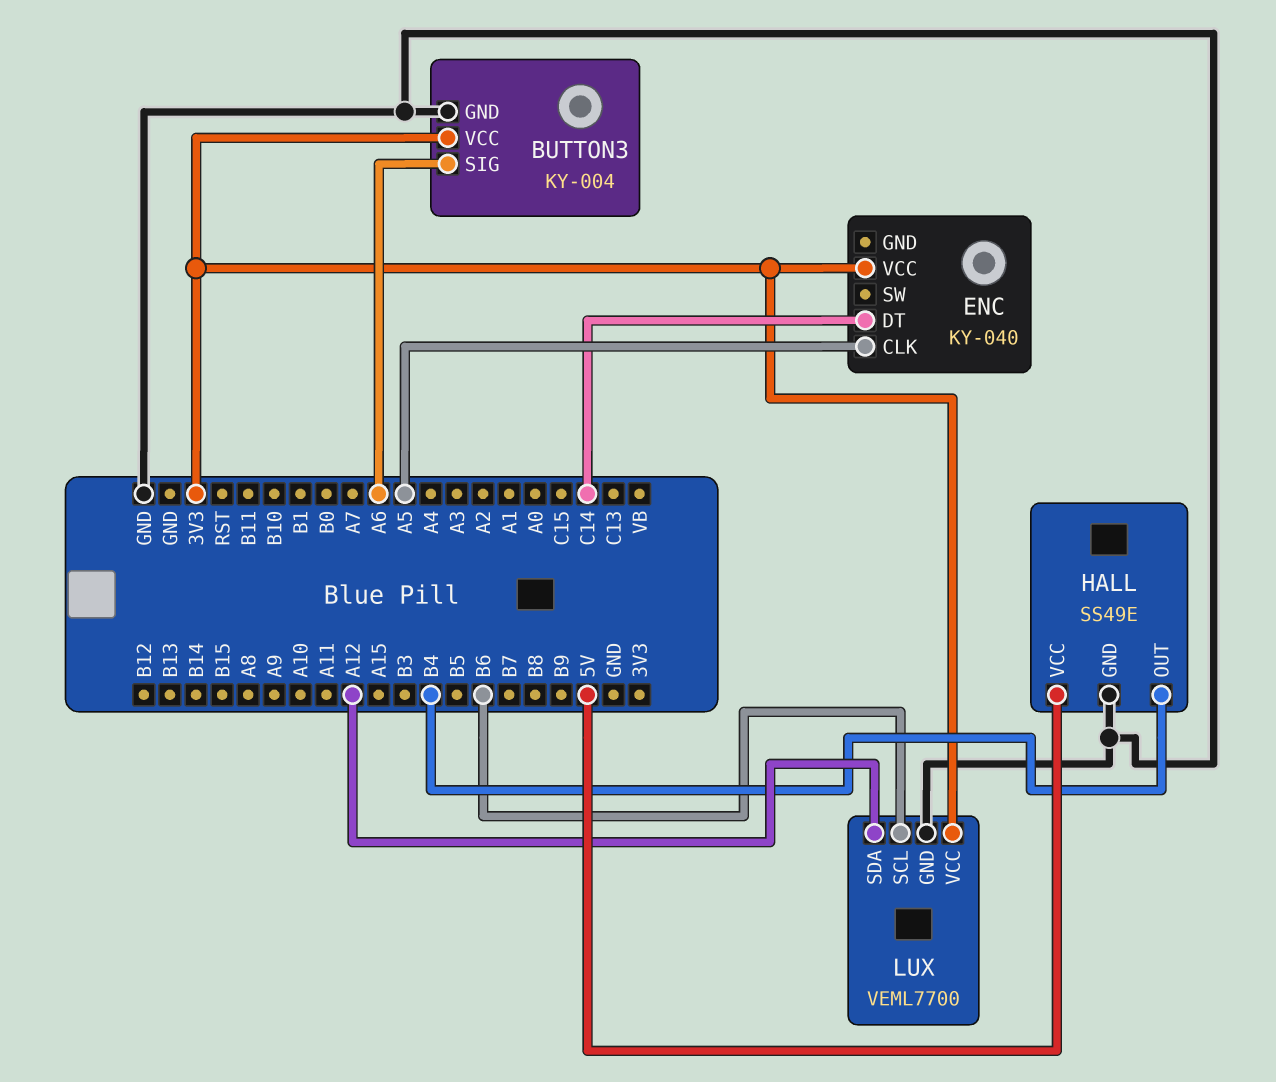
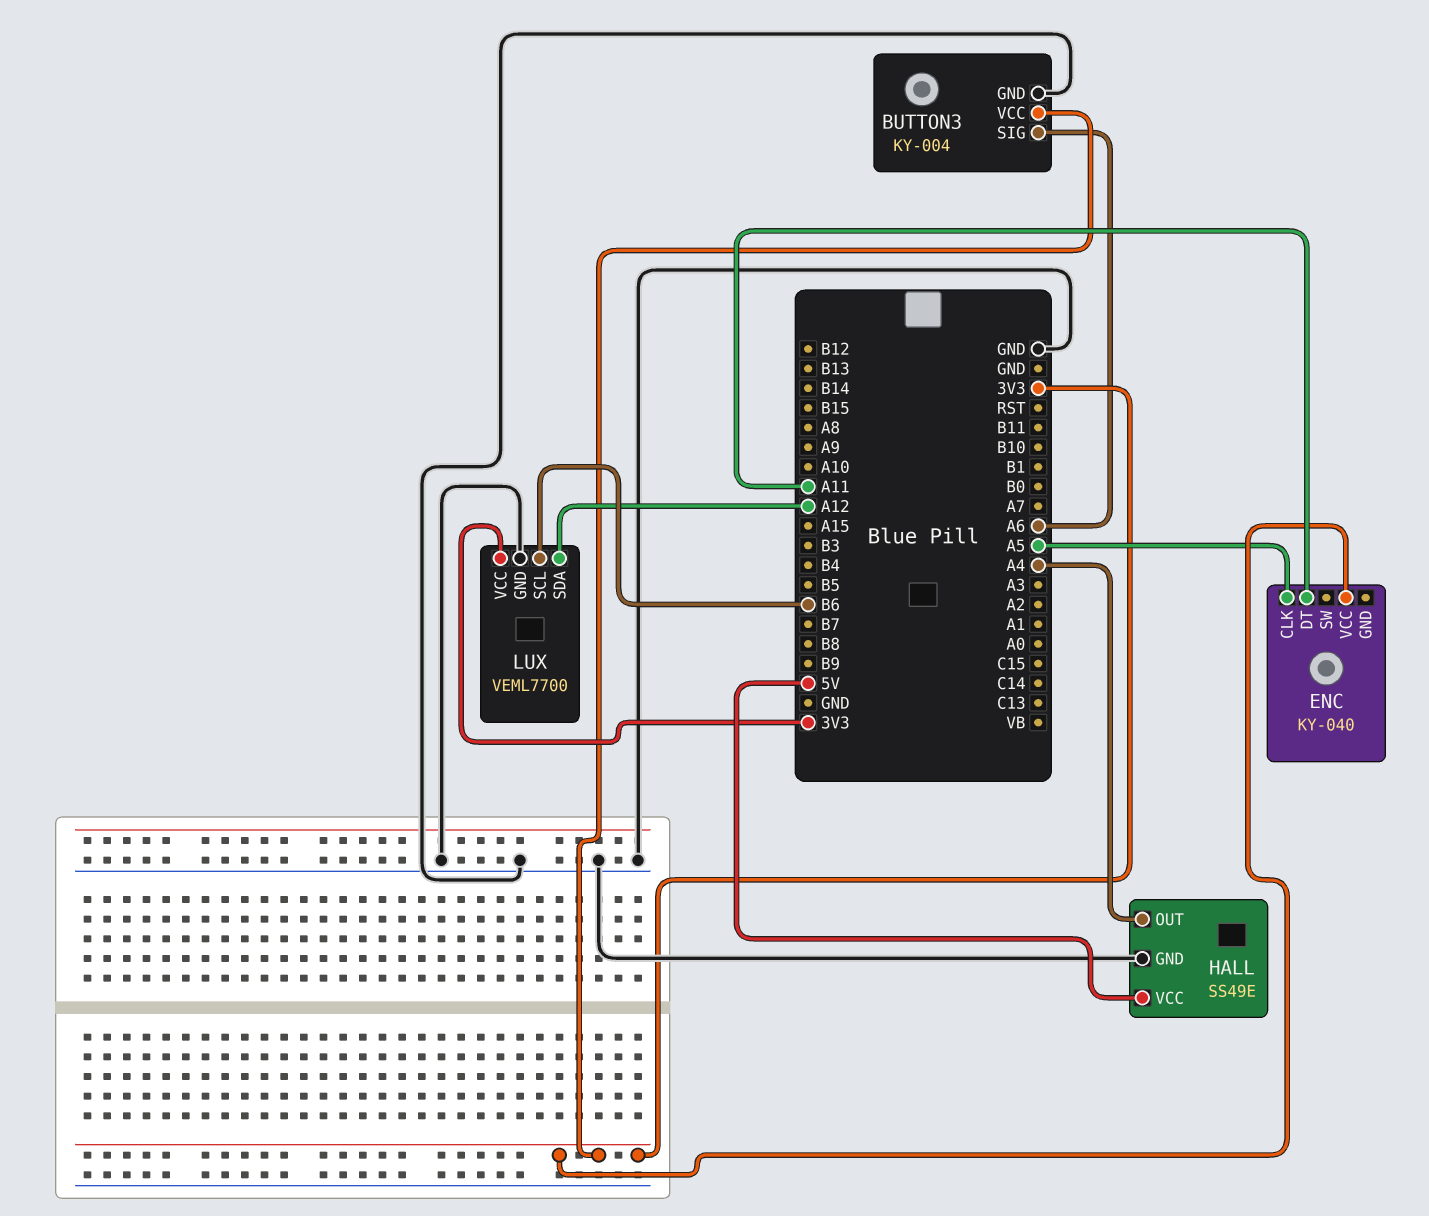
ENC pin DT: C14 -> A11
HALL pin OUT: B4 -> A4

